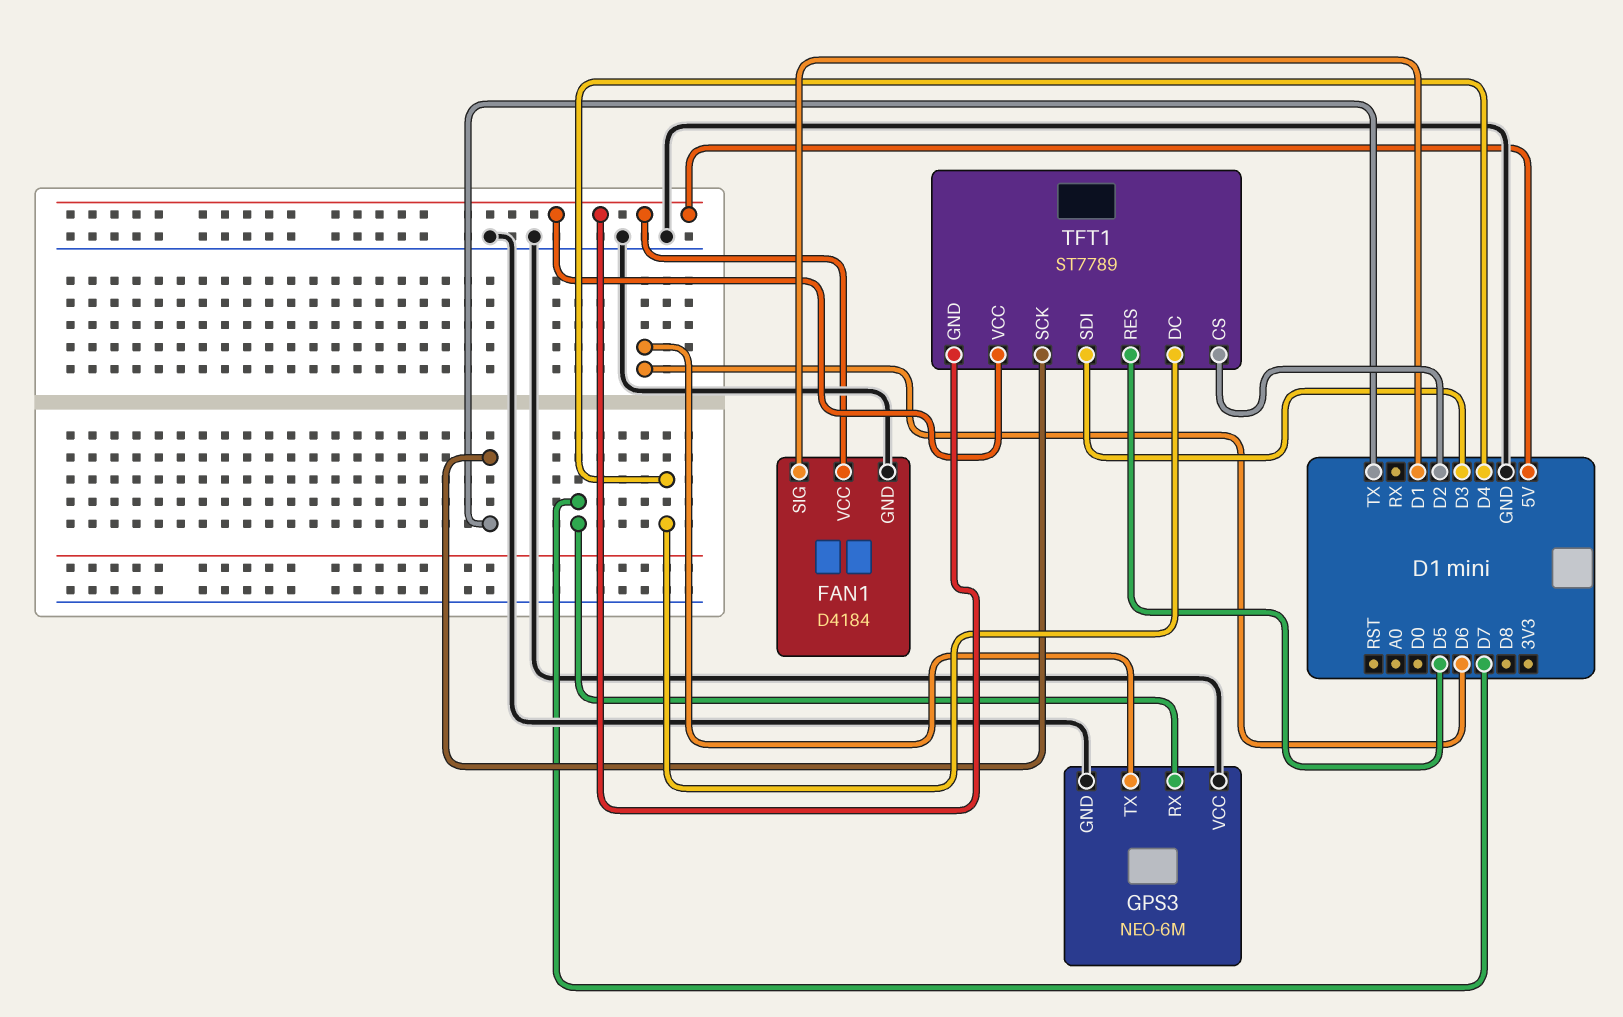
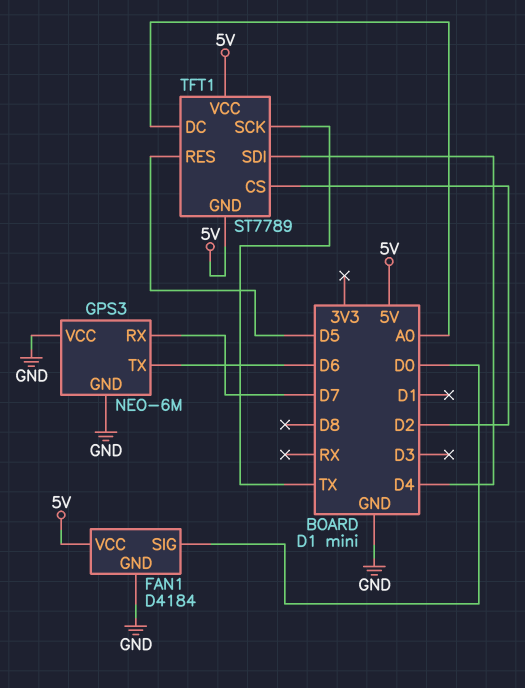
FAN1 pin SIG: D1 -> D0
TFT1 pin DC: D4 -> A0
TFT1 pin SDI: D3 -> D4

